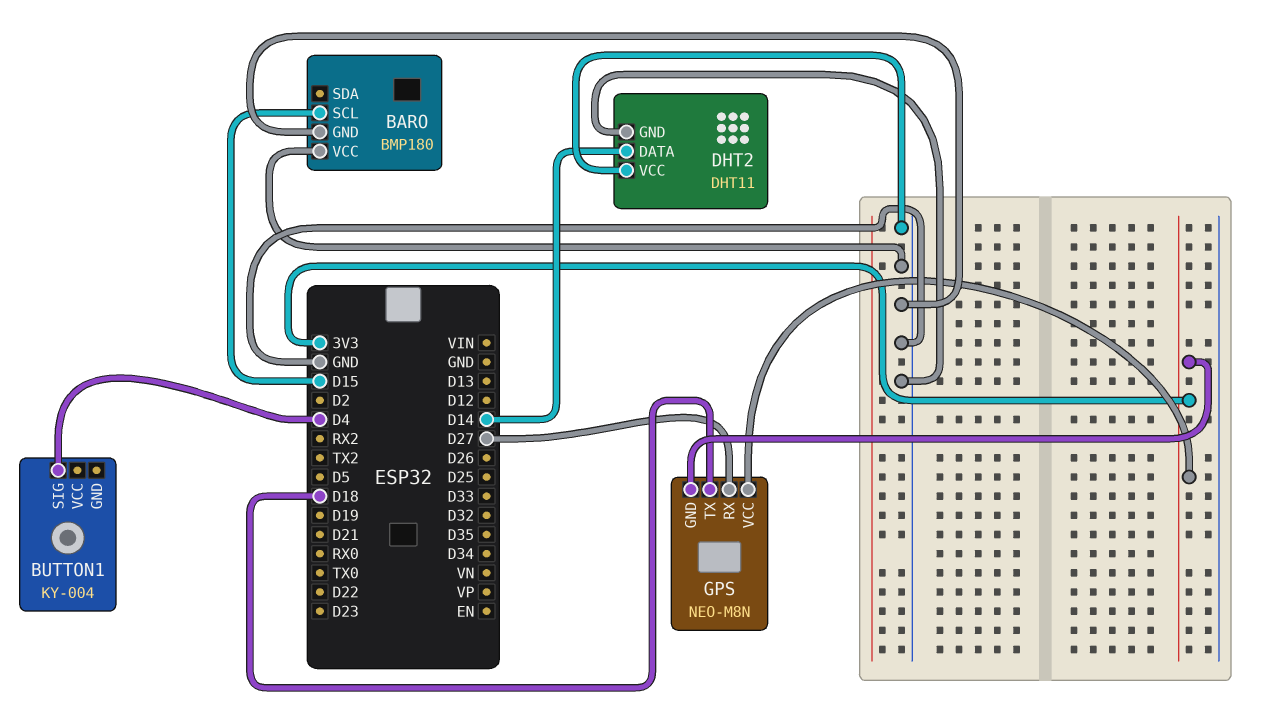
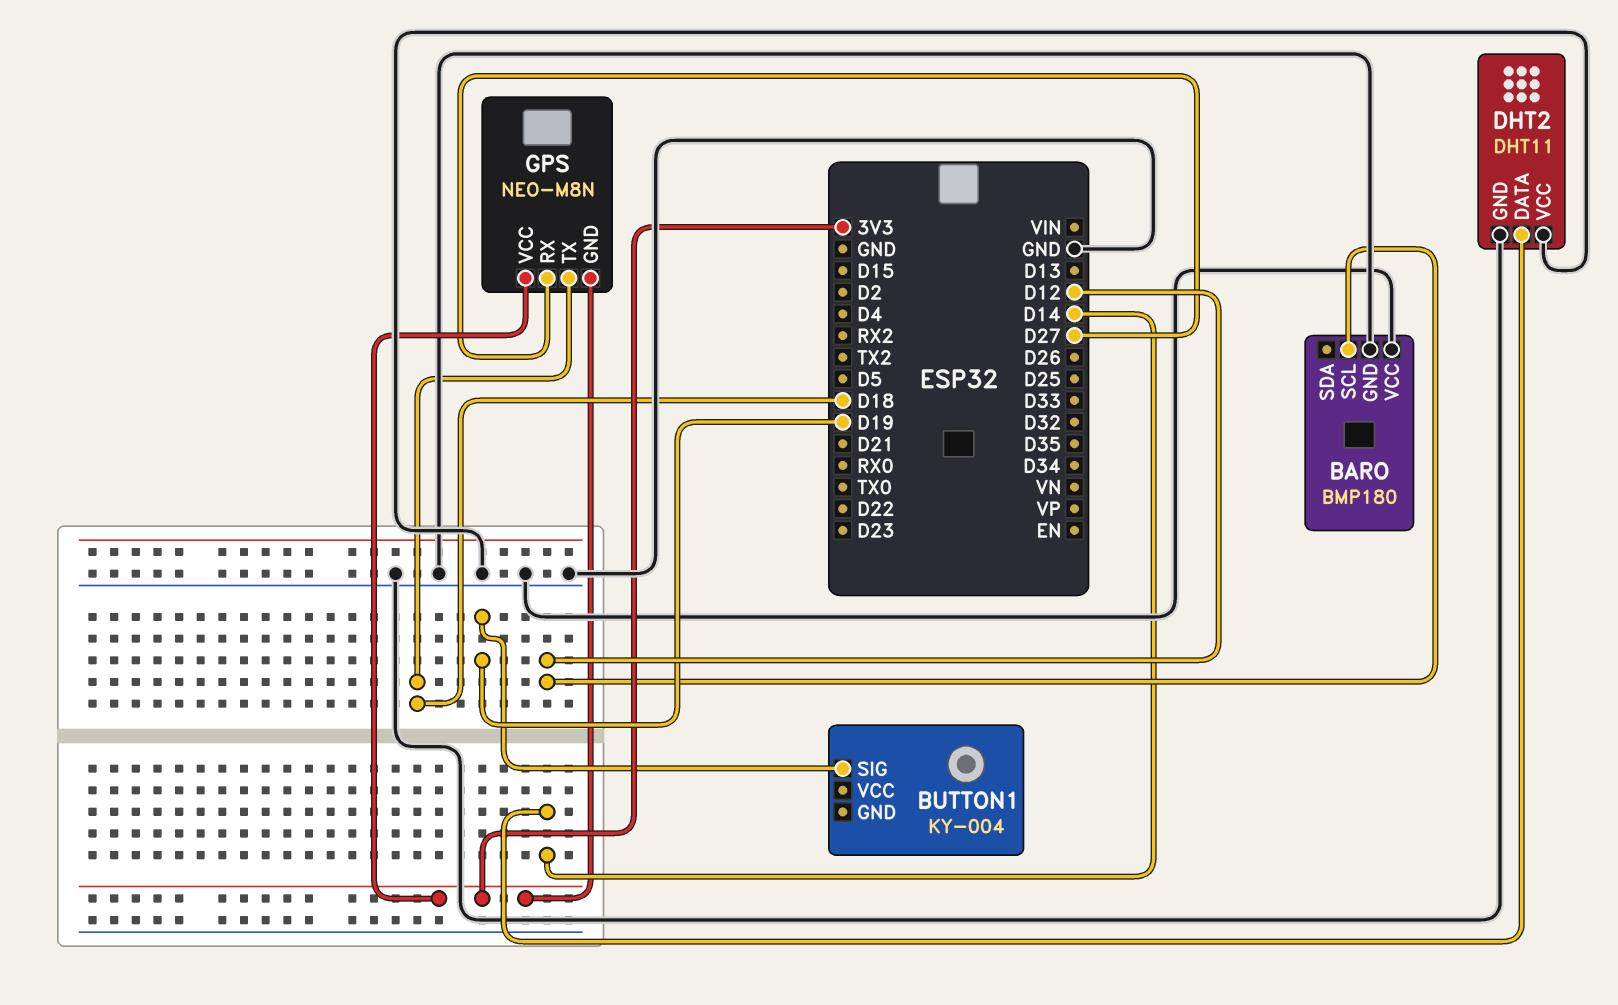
BARO pin SCL: D15 -> D12
BUTTON1 pin SIG: D4 -> D19

